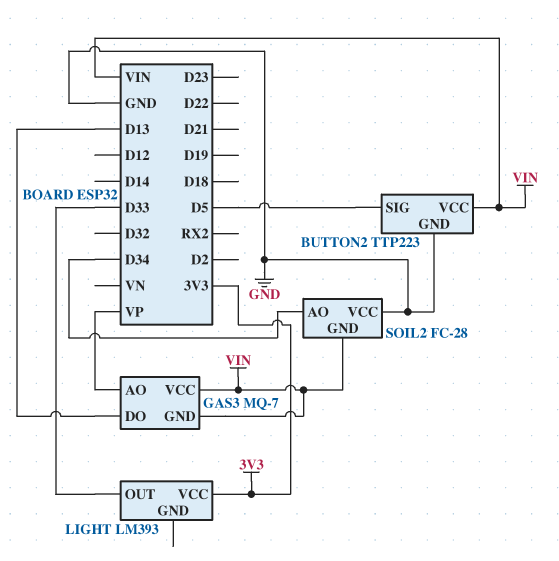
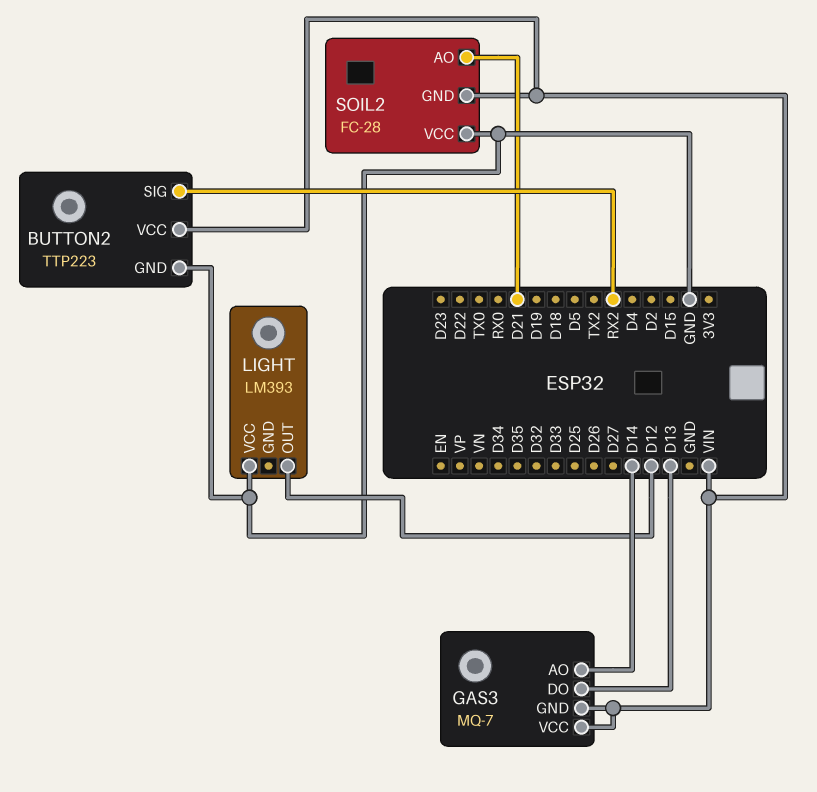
BUTTON2 pin SIG: D5 -> RX2
GAS3 pin AO: VP -> D14
LIGHT pin OUT: D33 -> D12
LIGHT pin VCC: 3V3 -> GND
SOIL2 pin AO: D34 -> D21

